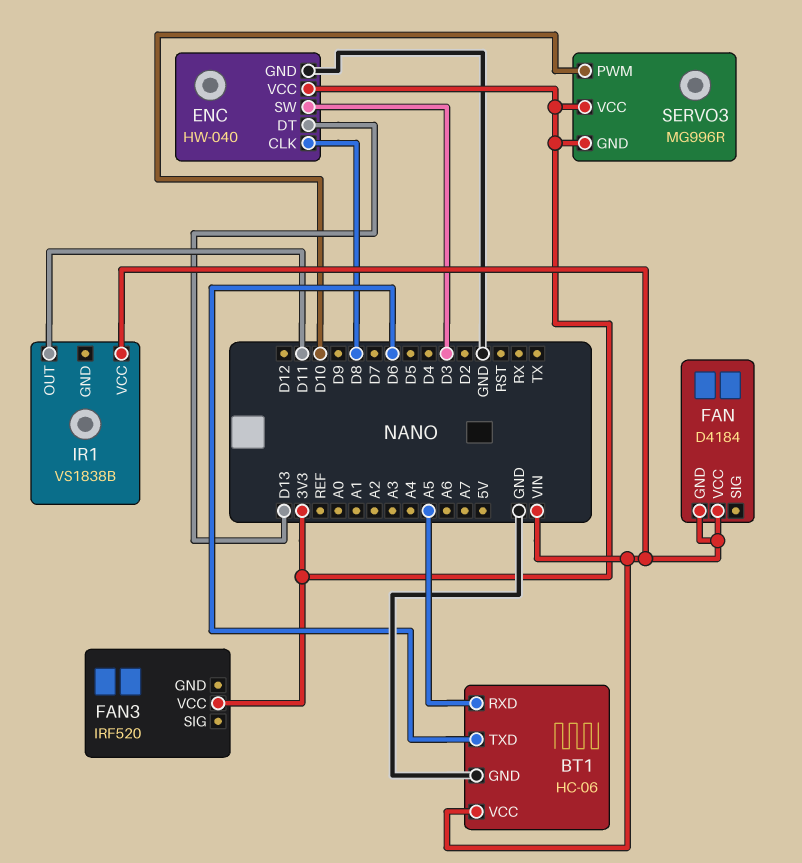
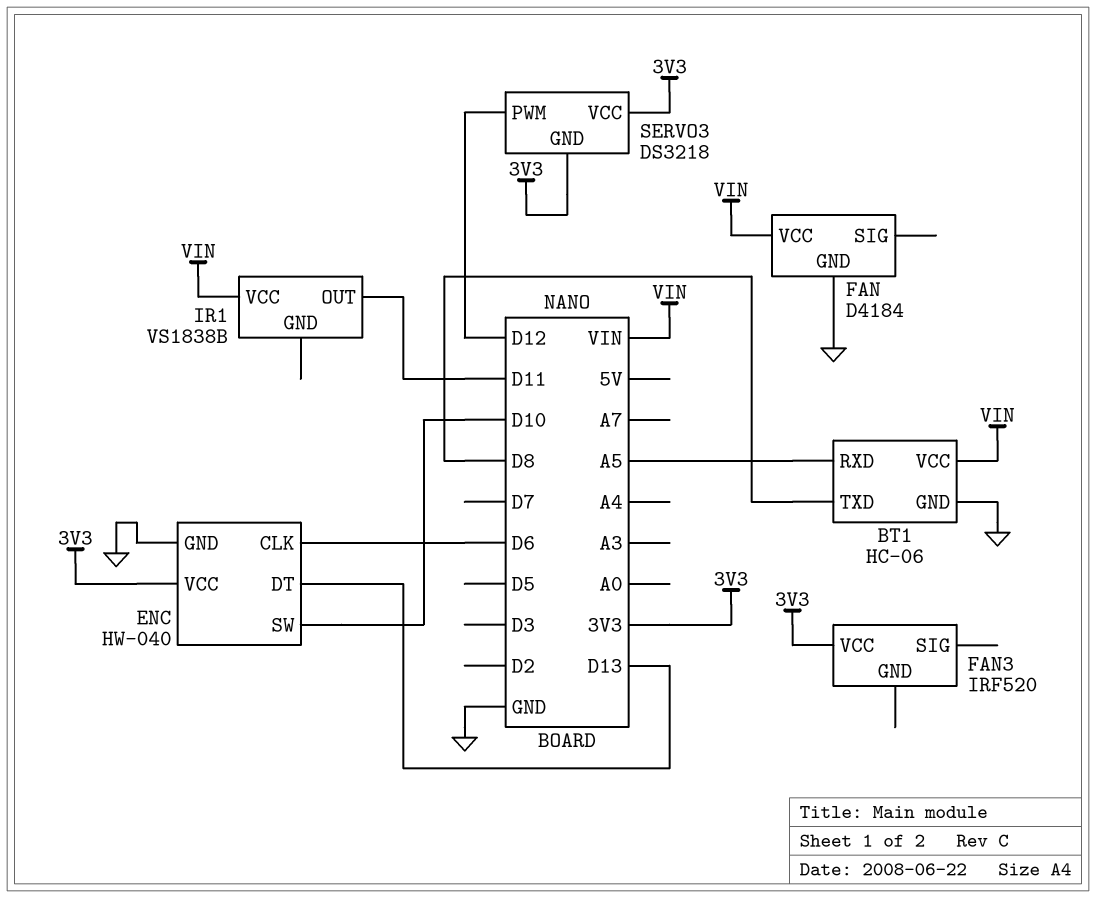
BT1 pin TXD: D6 -> D8
ENC pin CLK: D8 -> D6
ENC pin SW: D3 -> D10
FAN pin GND: VIN -> GND
SERVO3: MG996R -> DS3218
SERVO3 pin PWM: D10 -> D12

